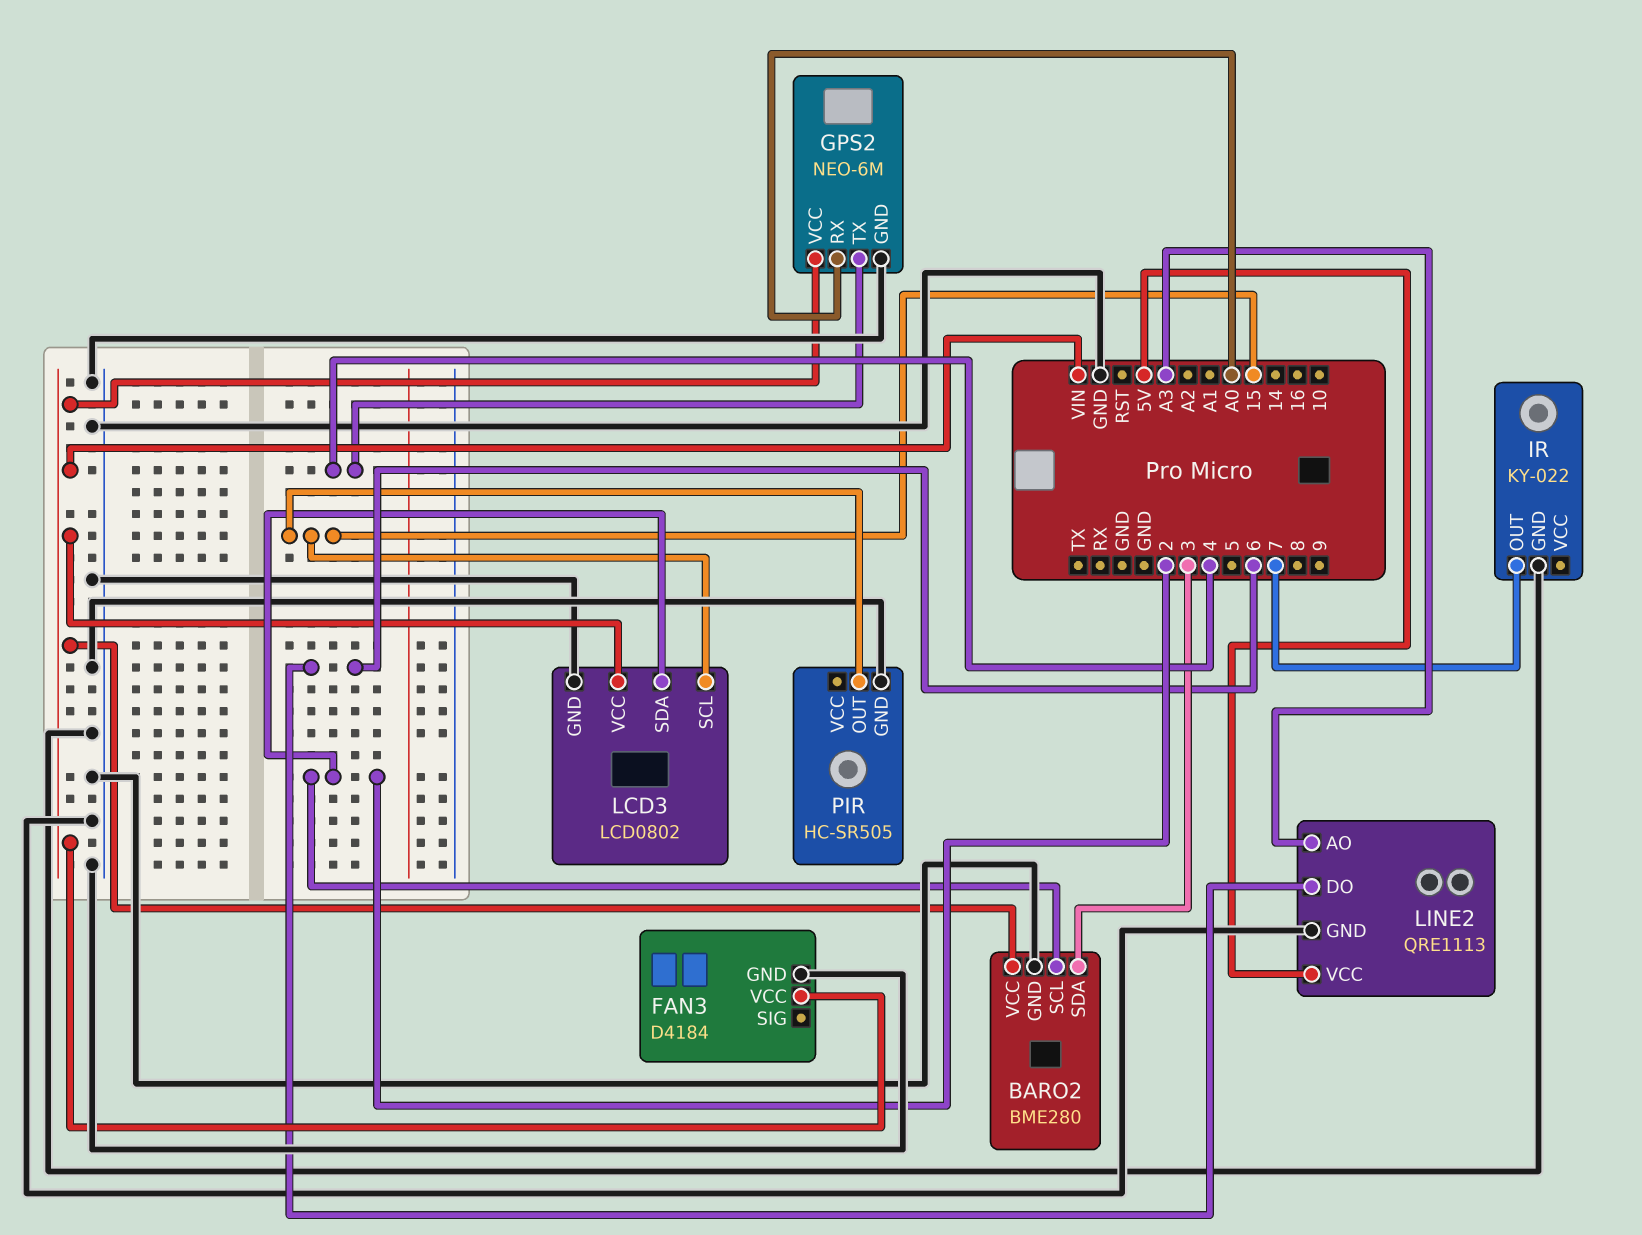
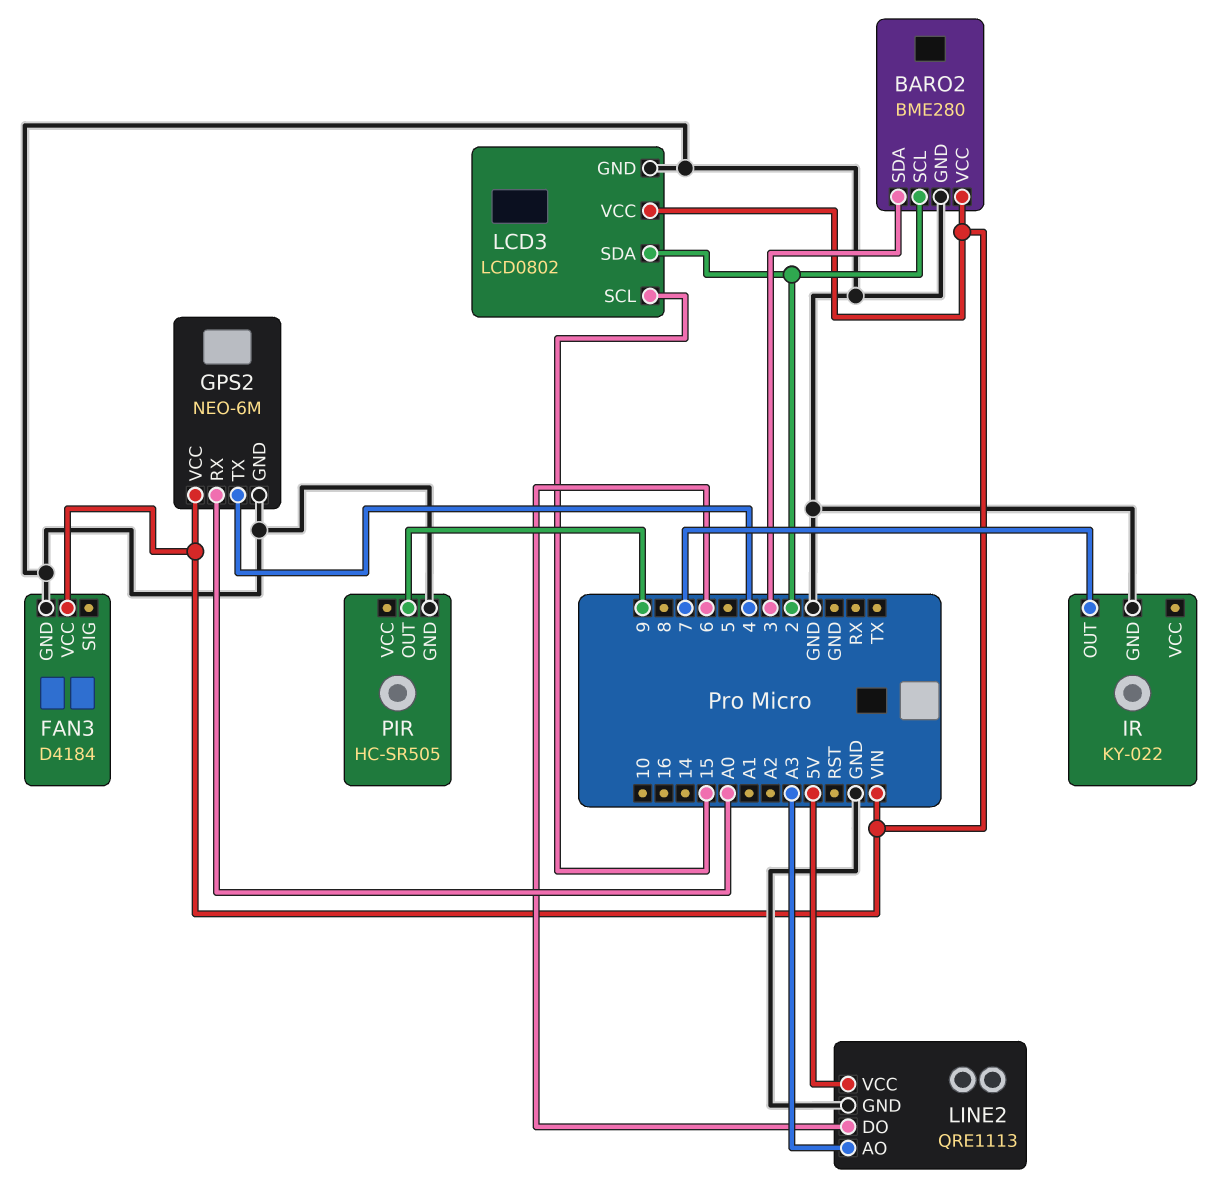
PIR pin OUT: 15 -> 9

